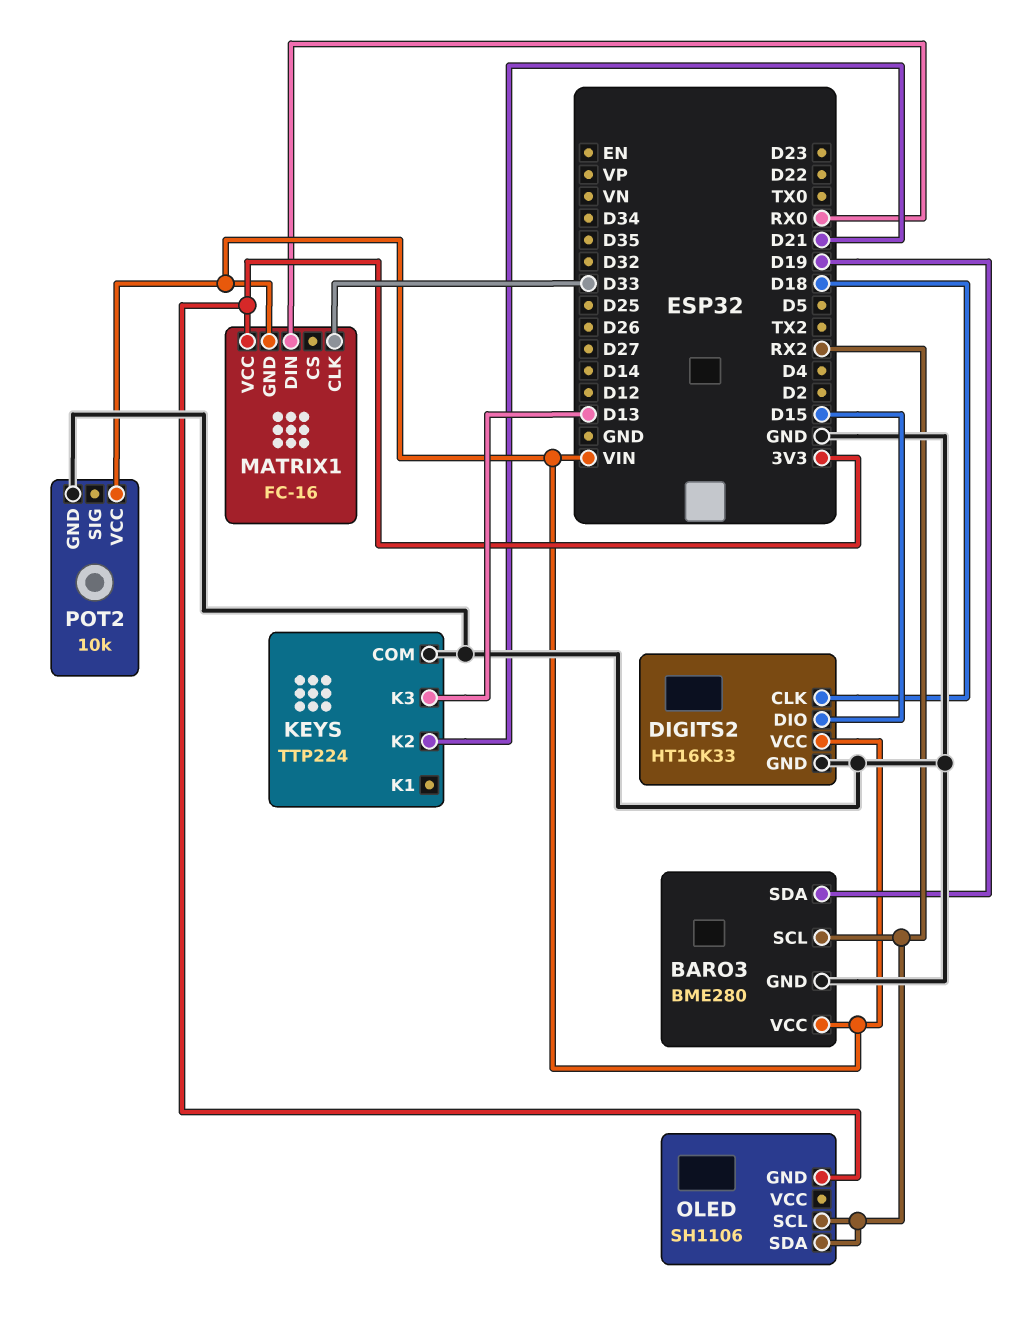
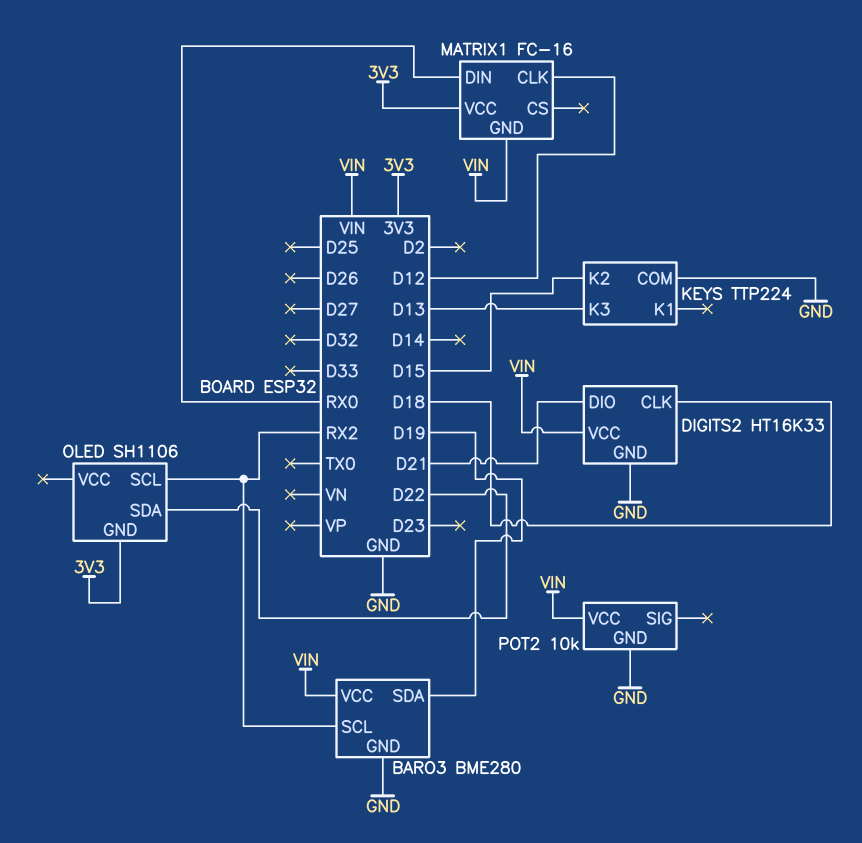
DIGITS2 pin DIO: D15 -> D21
KEYS pin K2: D21 -> D15
MATRIX1 pin CLK: D33 -> D12
OLED pin SDA: RX2 -> D22

